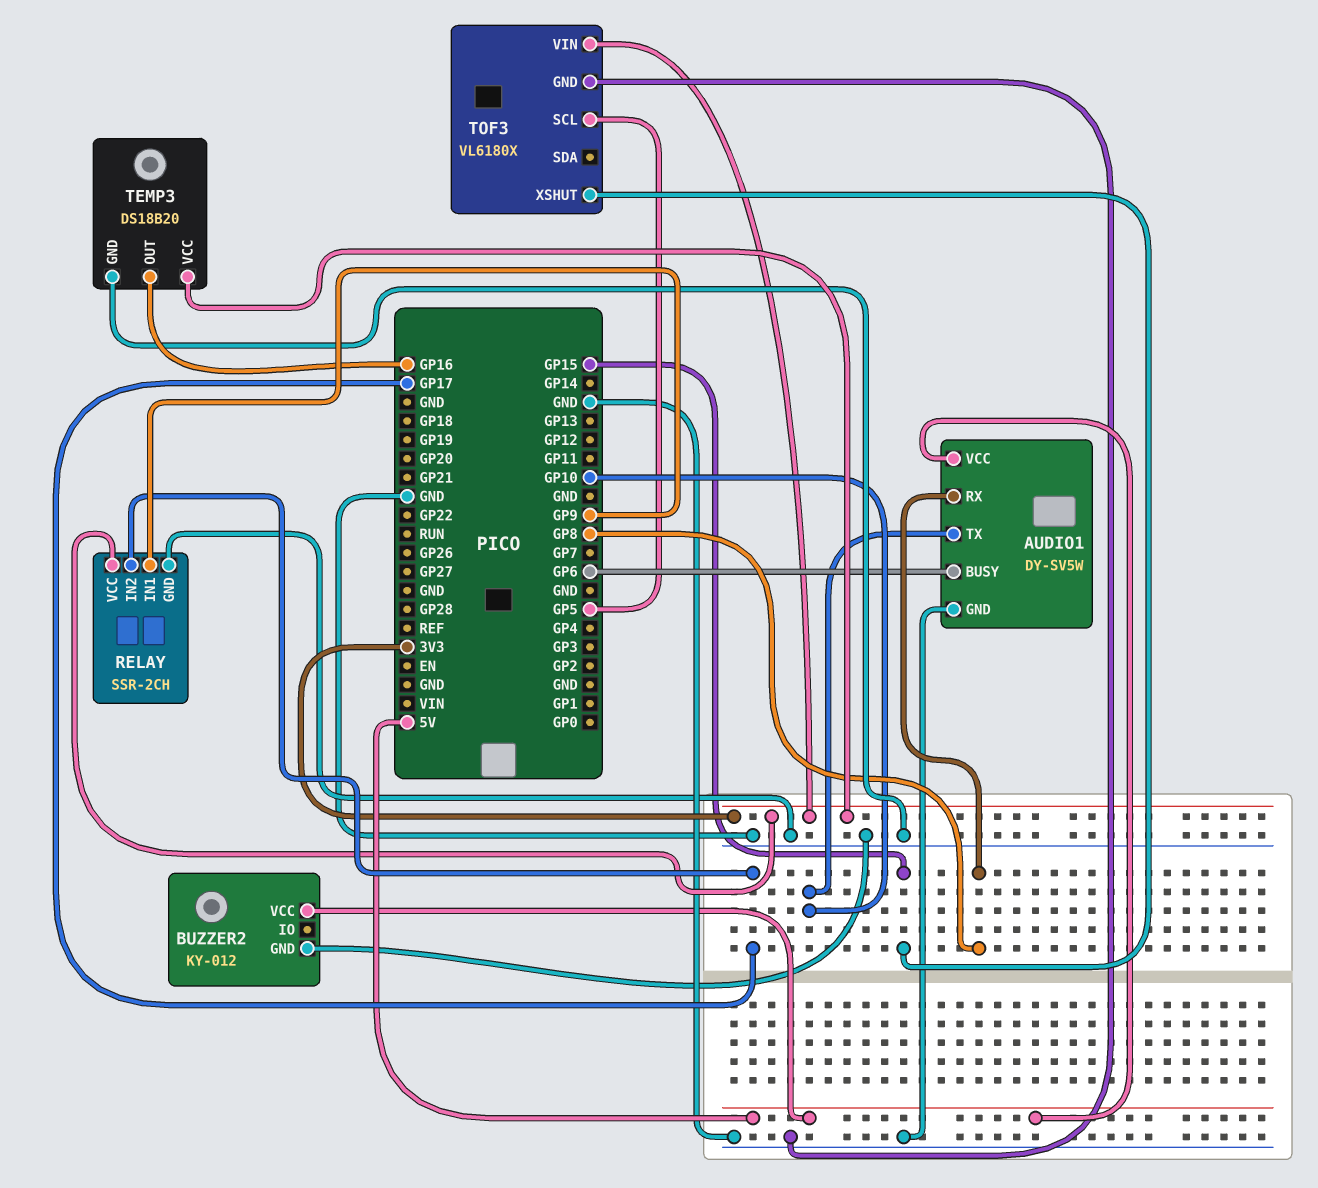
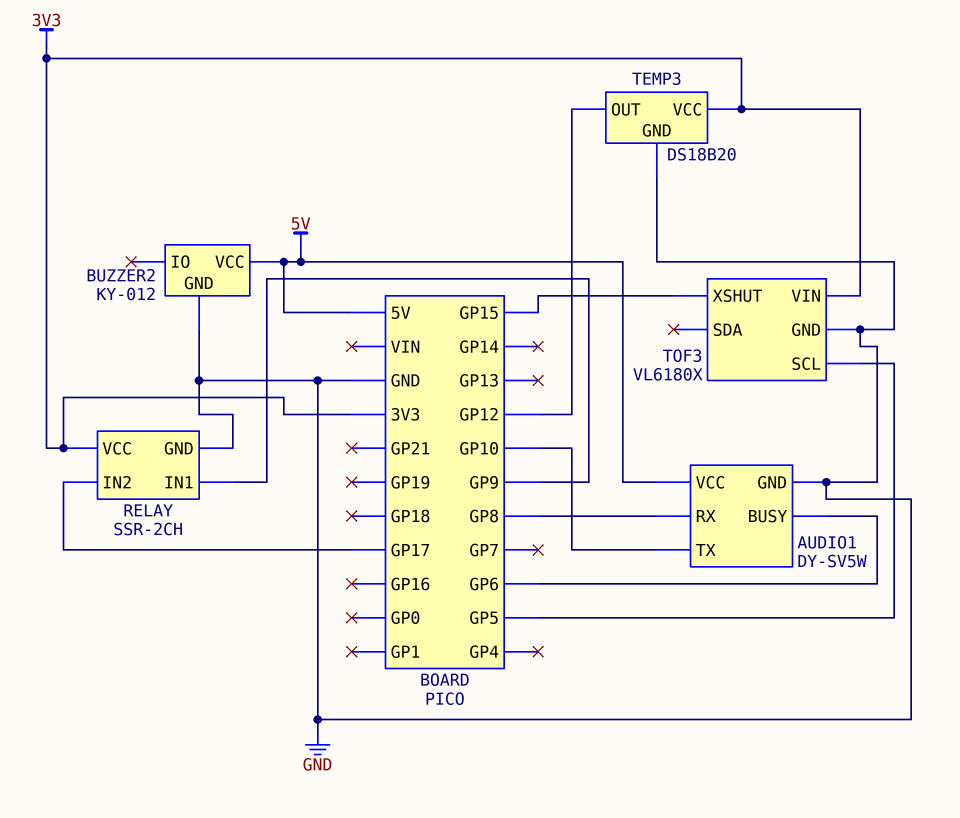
TEMP3 pin OUT: GP16 -> GP12

